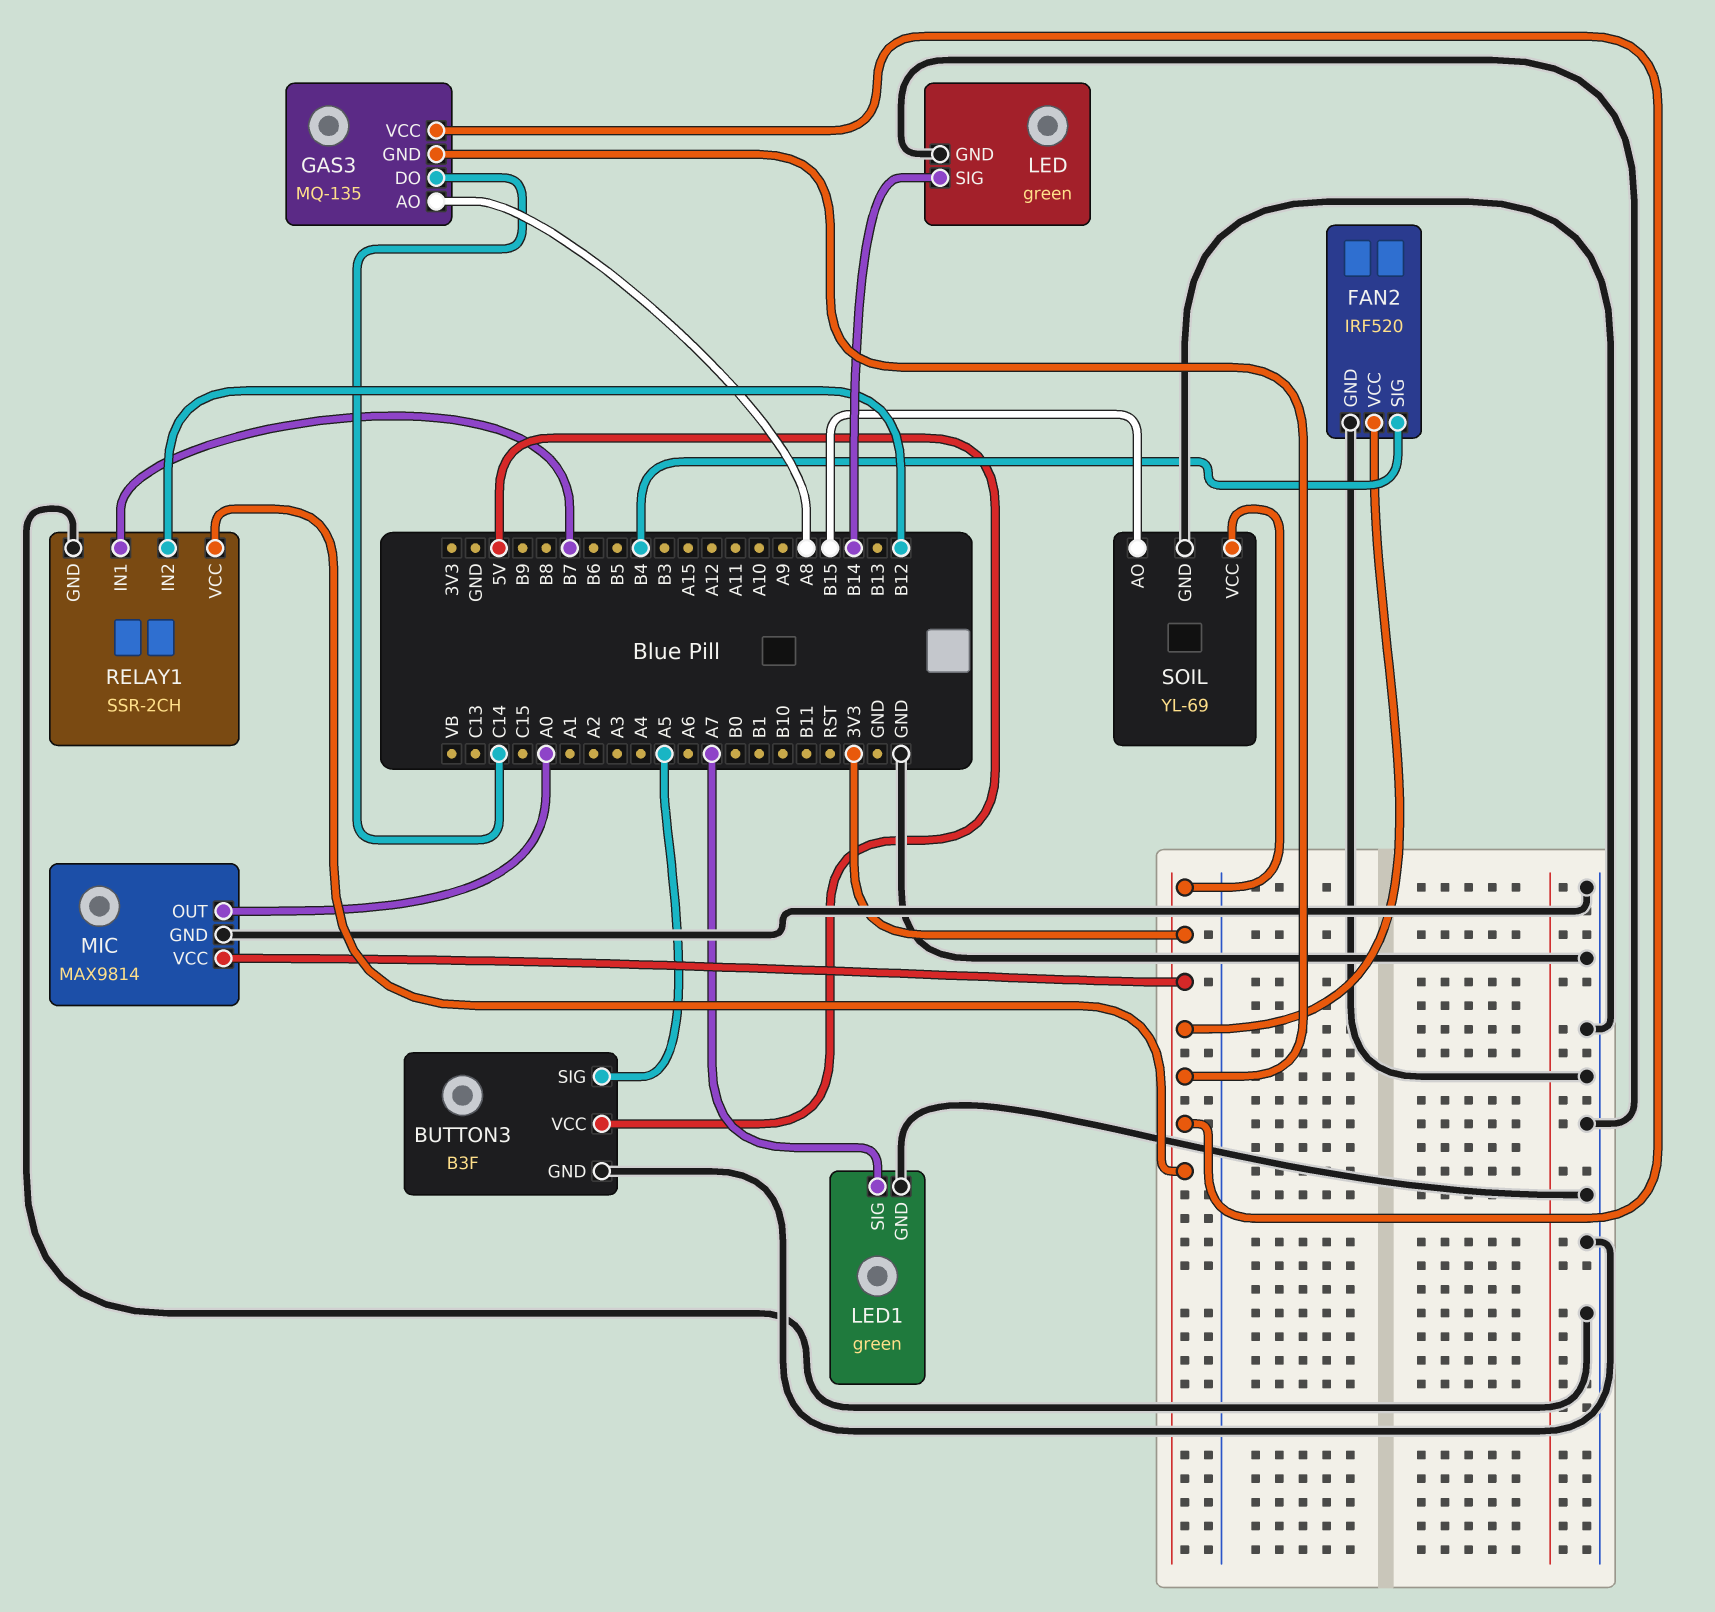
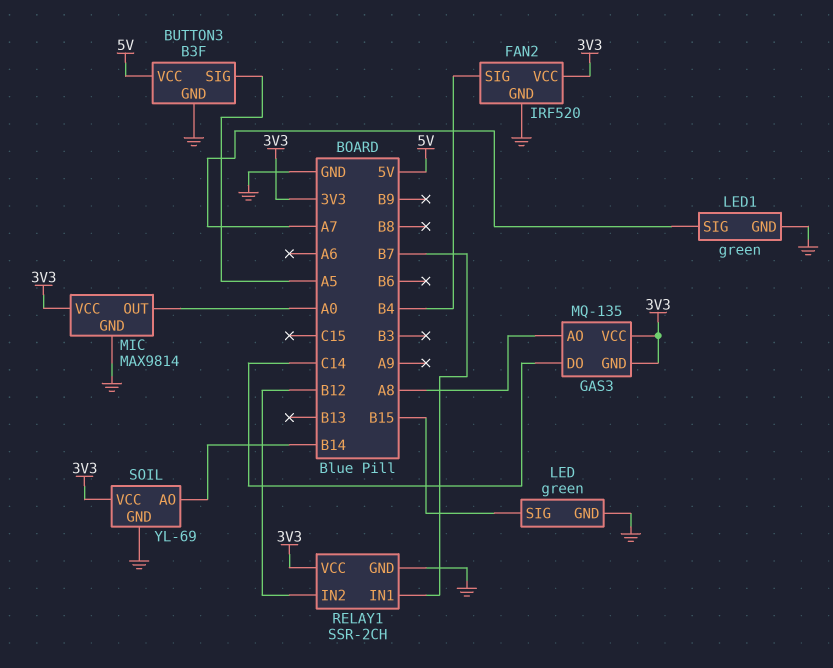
LED pin SIG: B14 -> B15
SOIL pin AO: B15 -> B14

